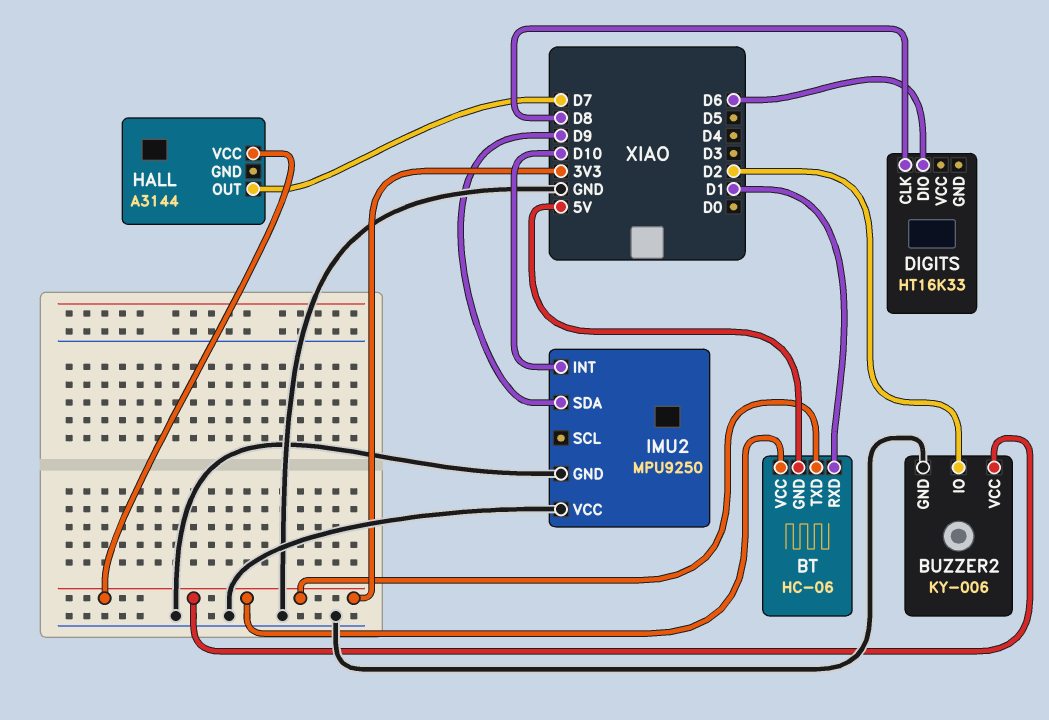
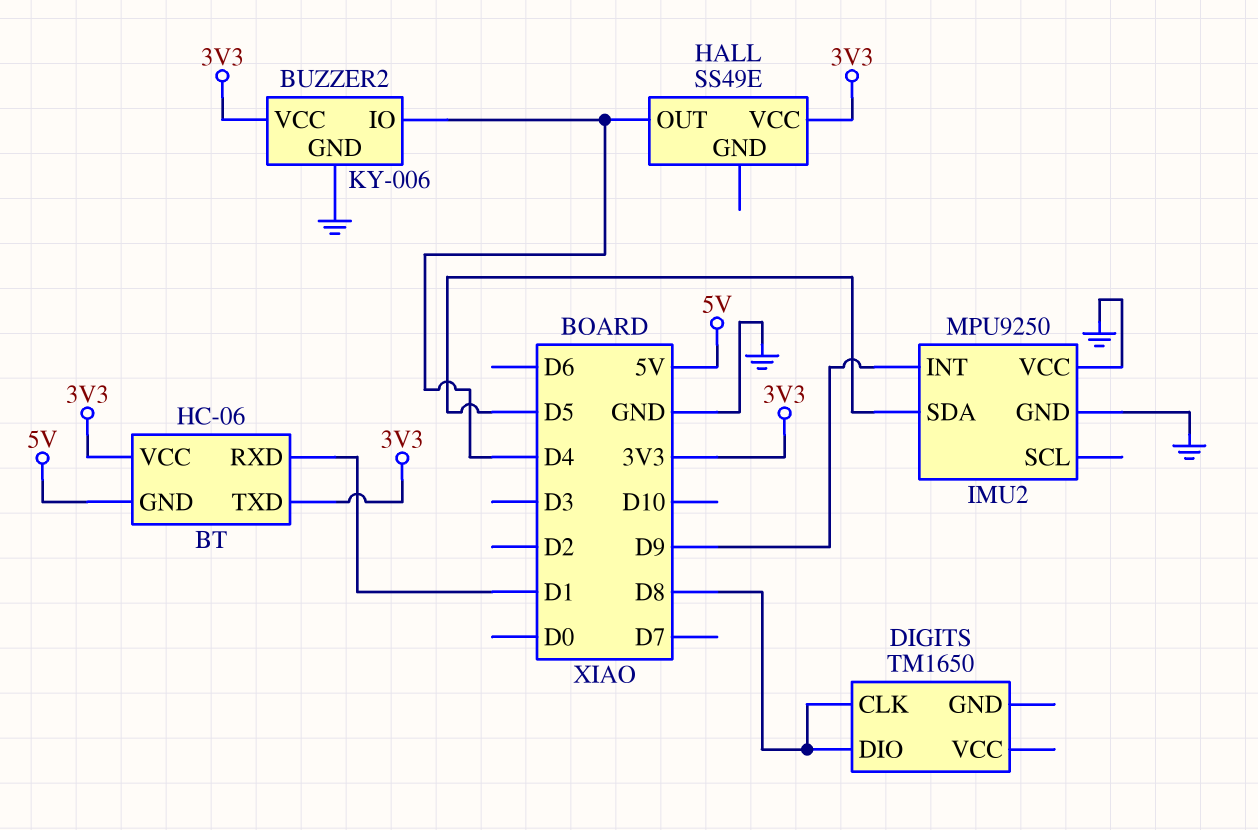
BUZZER2 pin IO: D2 -> D4
DIGITS: HT16K33 -> TM1650
DIGITS pin DIO: D6 -> D8
HALL: A3144 -> SS49E
HALL pin OUT: D7 -> D4
IMU2 pin INT: D10 -> D9
IMU2 pin SDA: D9 -> D5

